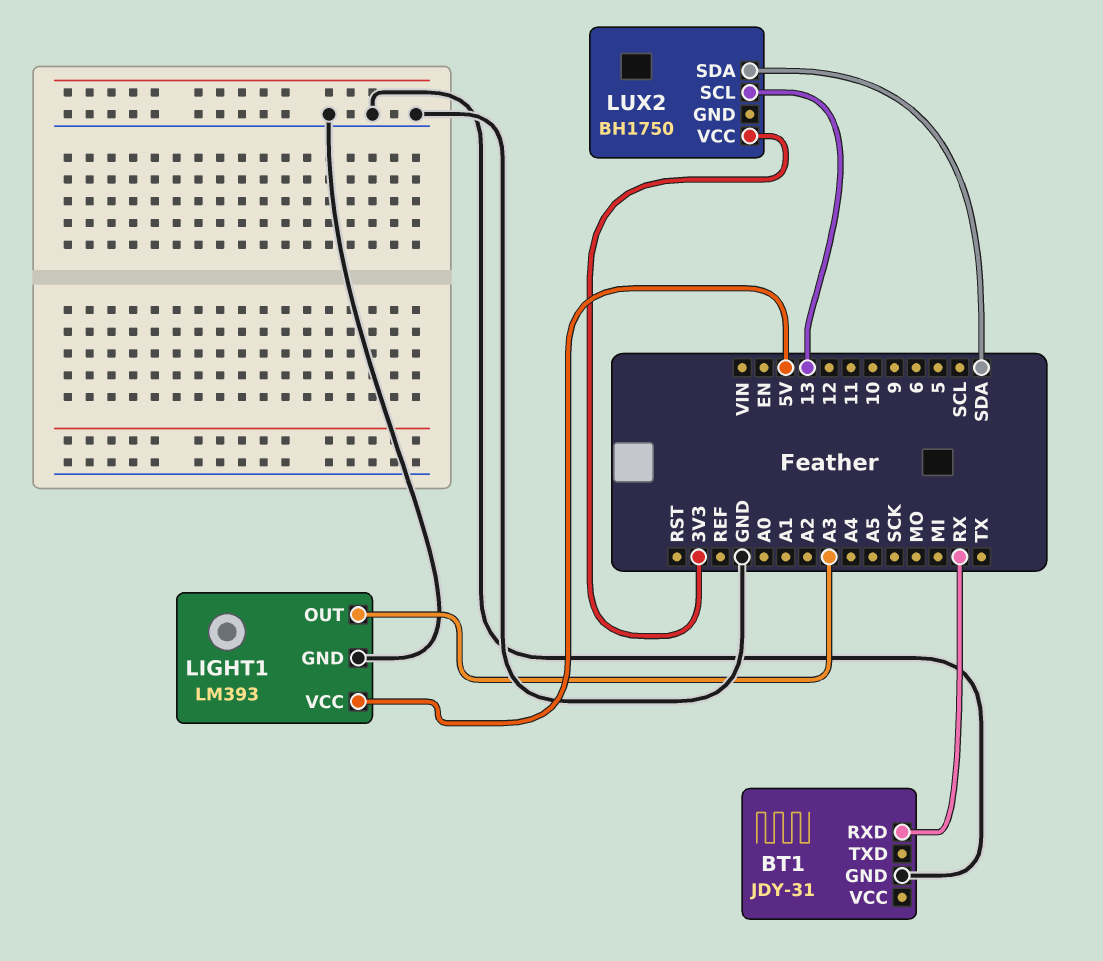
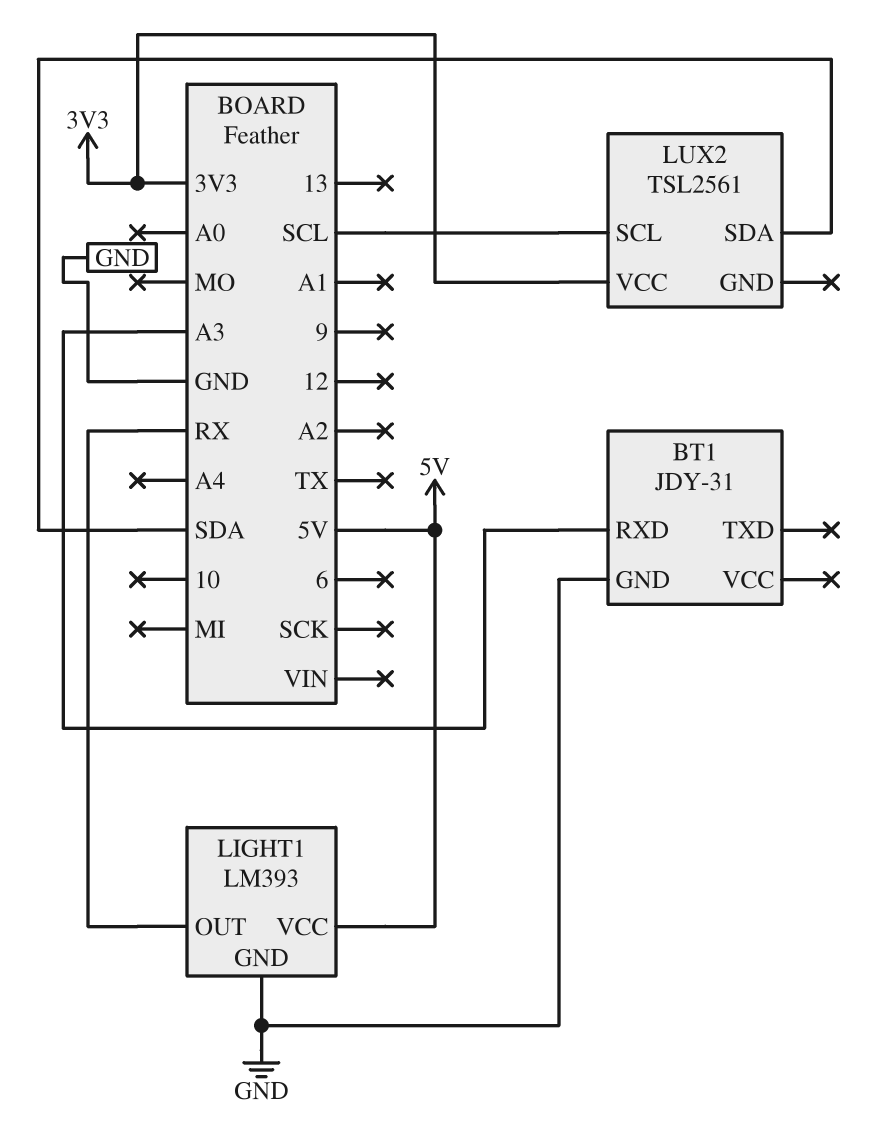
BT1 pin RXD: RX -> A3
LIGHT1 pin OUT: A3 -> RX
LUX2: BH1750 -> TSL2561
LUX2 pin SCL: 13 -> SCL

